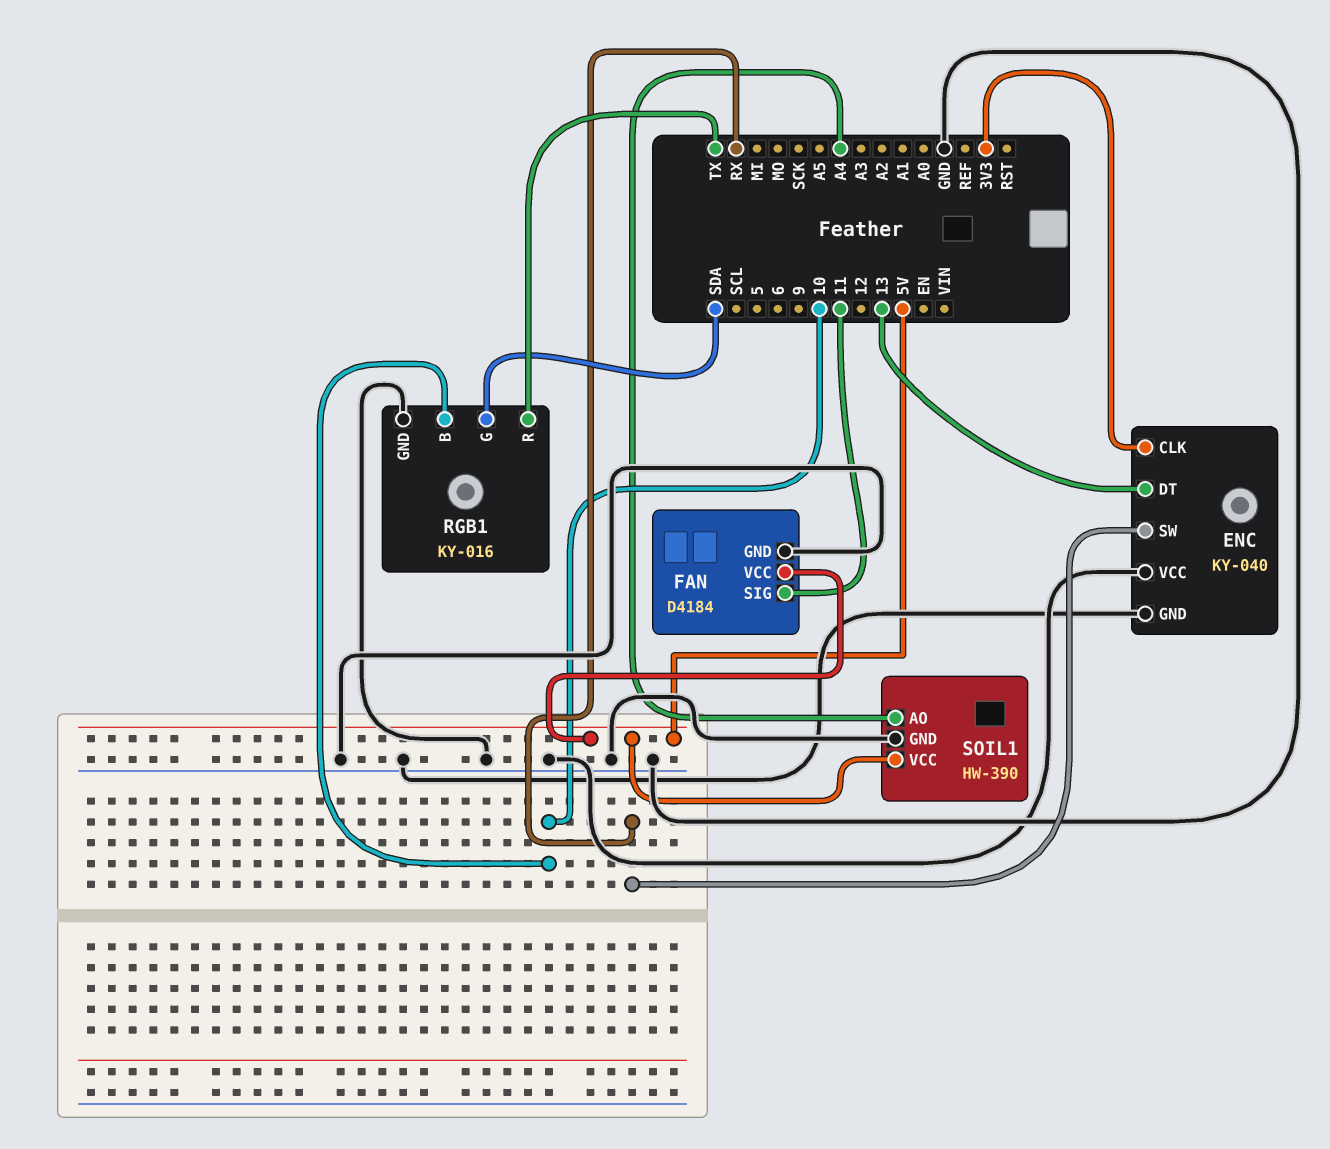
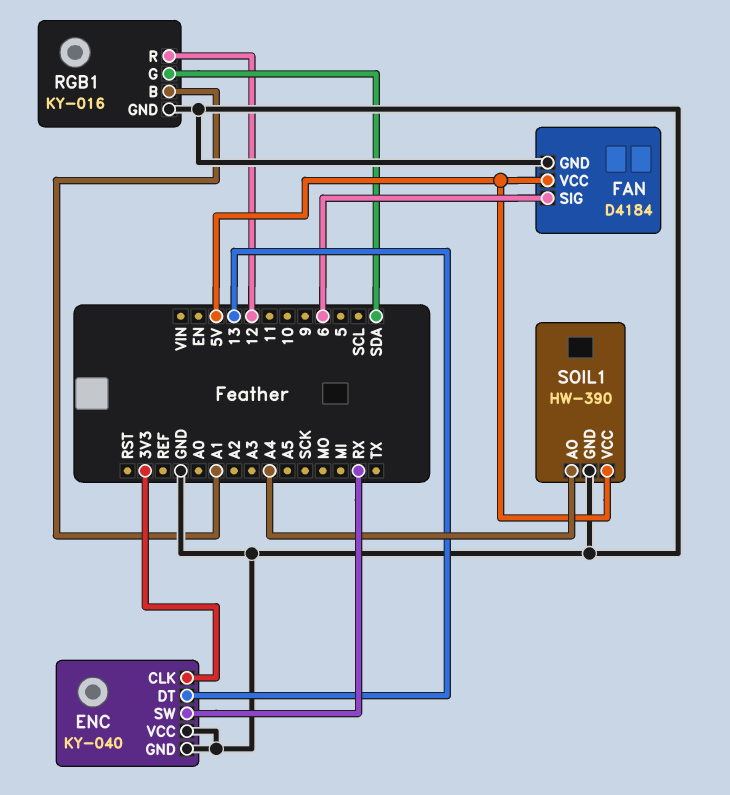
FAN pin SIG: 11 -> 6
RGB1 pin B: 10 -> A1
RGB1 pin R: TX -> 12

